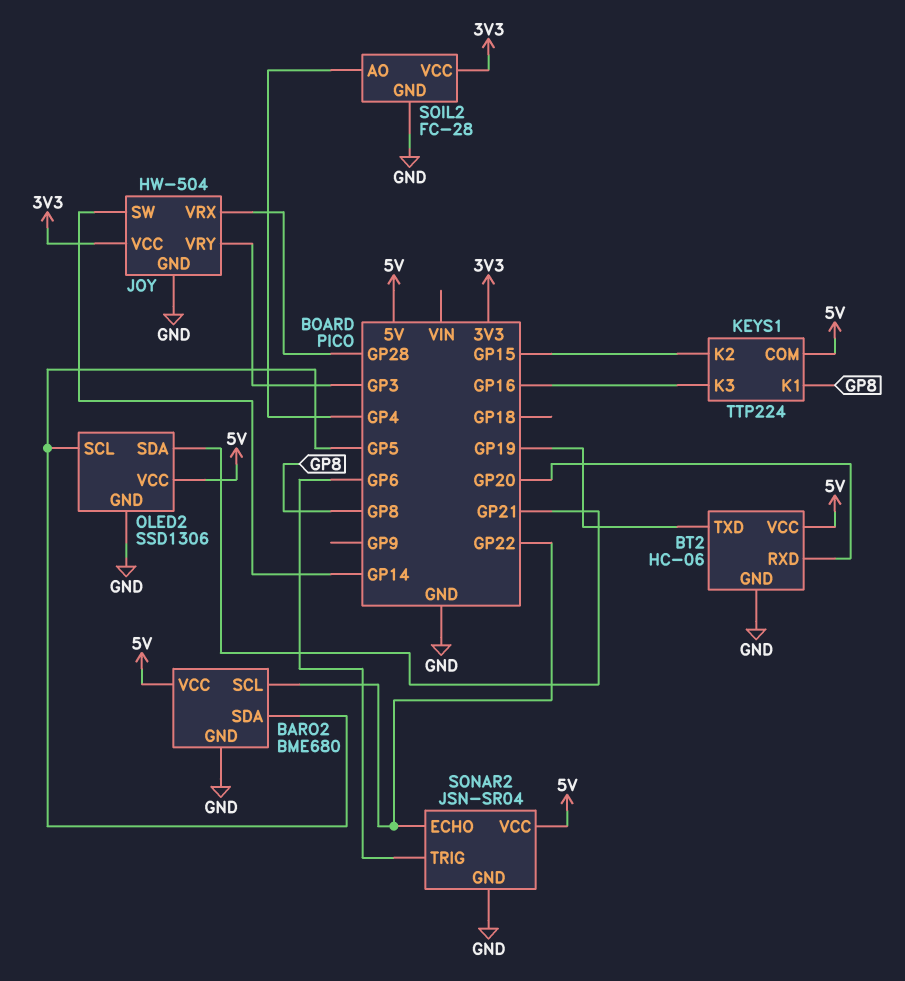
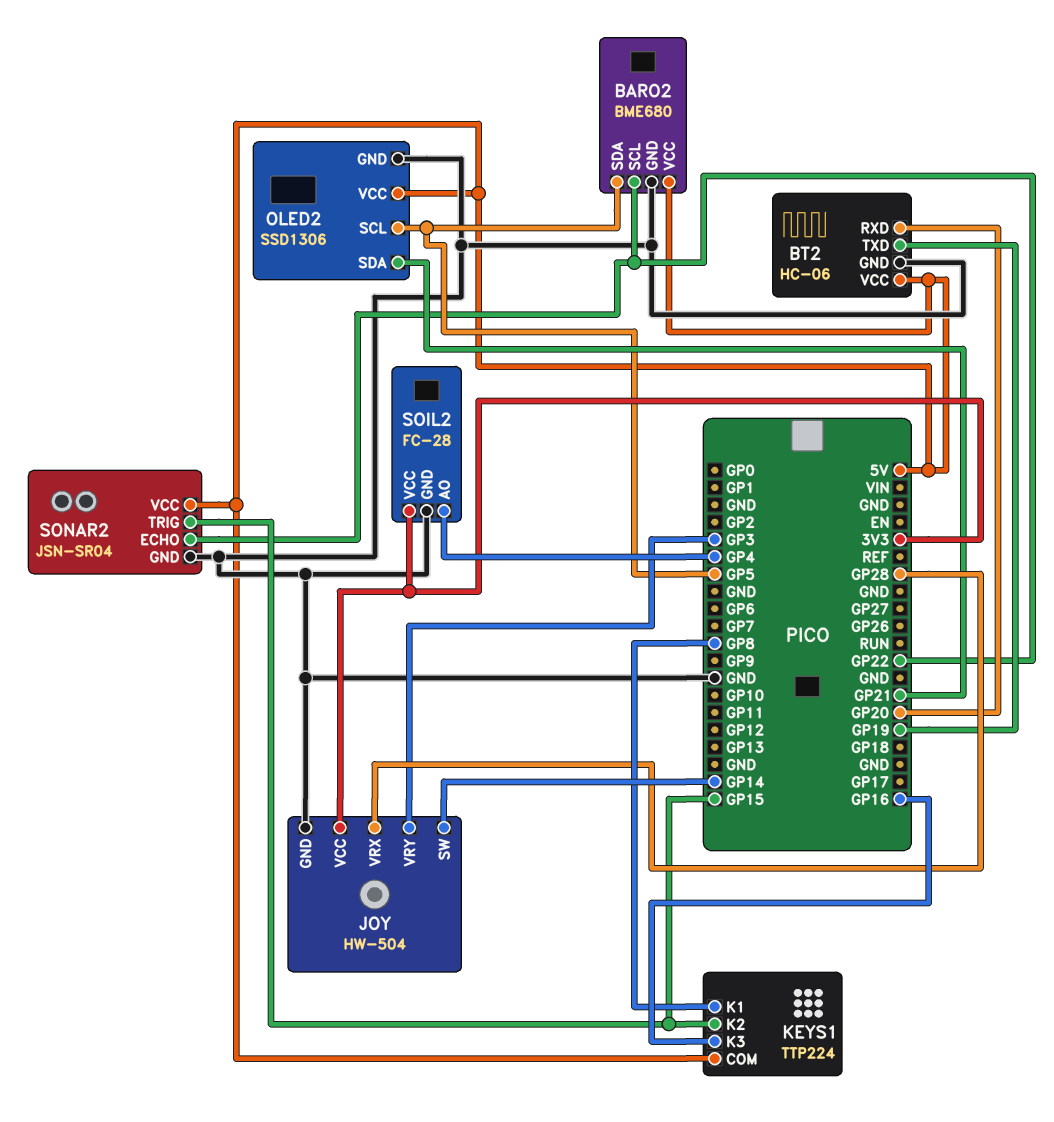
SONAR2 pin TRIG: GP6 -> GP15

